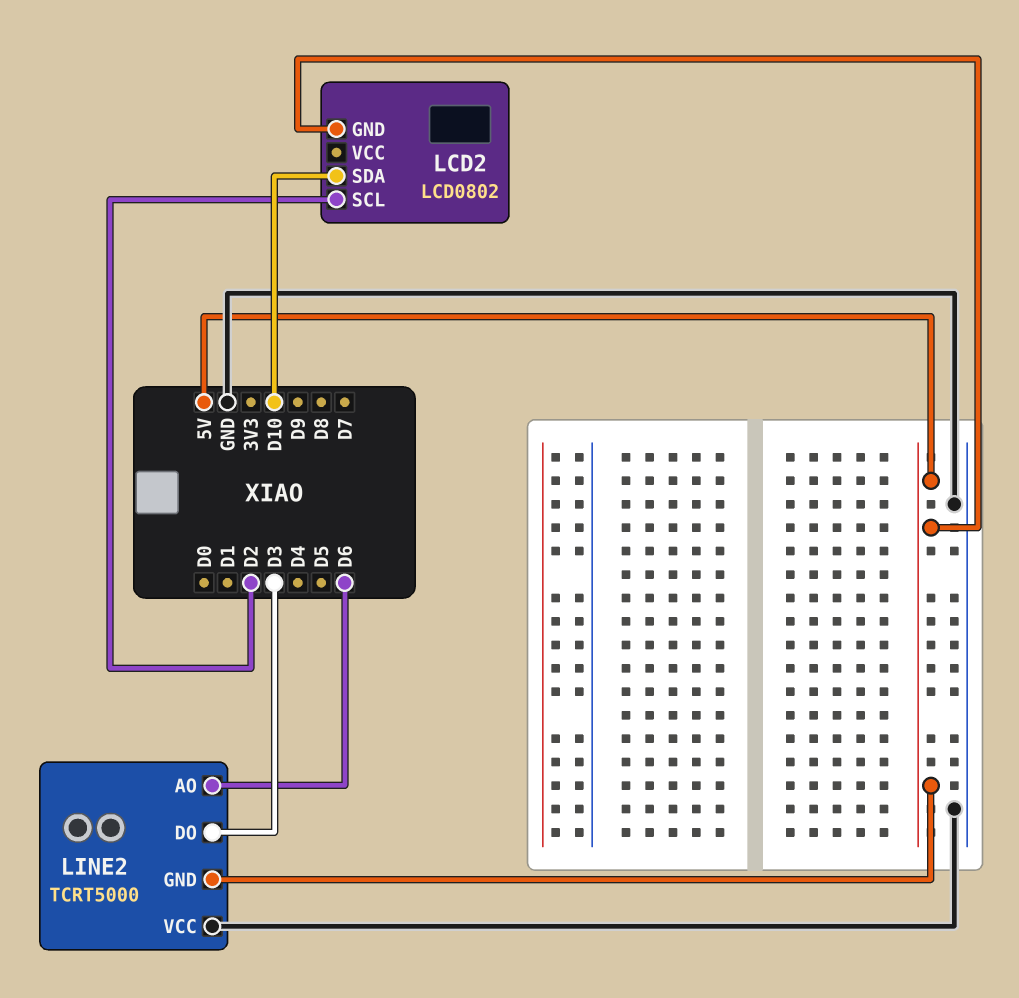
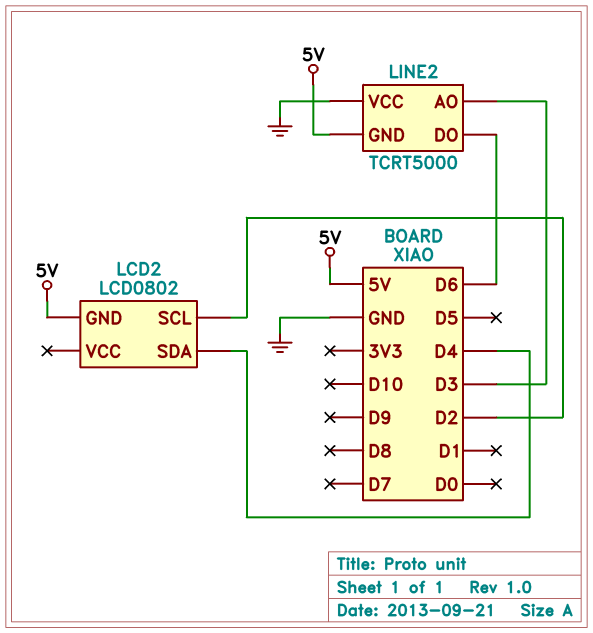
LCD2 pin SDA: D10 -> D4
LINE2 pin AO: D6 -> D3
LINE2 pin DO: D3 -> D6

